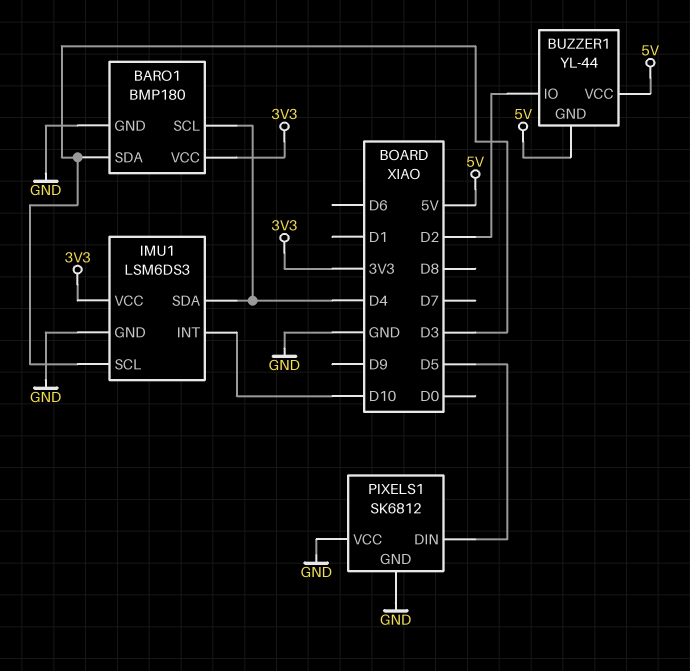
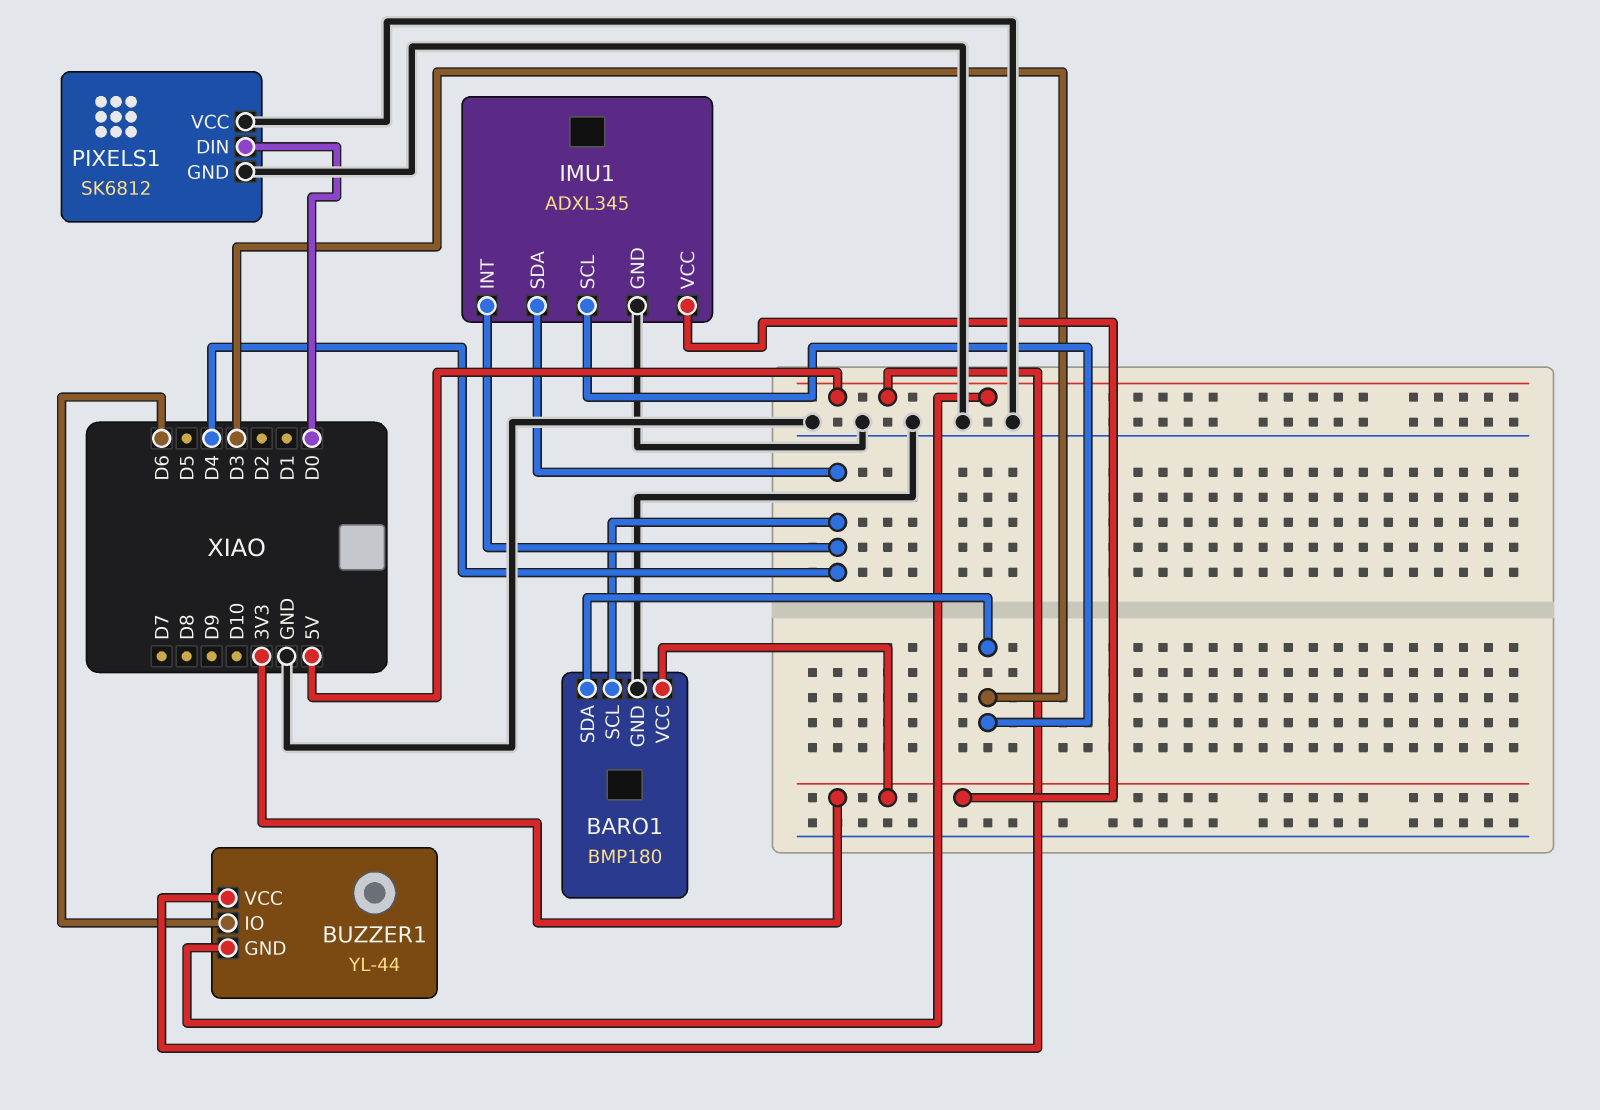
BUZZER1 pin IO: D2 -> D6
IMU1: LSM6DS3 -> ADXL345
IMU1 pin INT: D10 -> D4
PIXELS1 pin DIN: D5 -> D0

